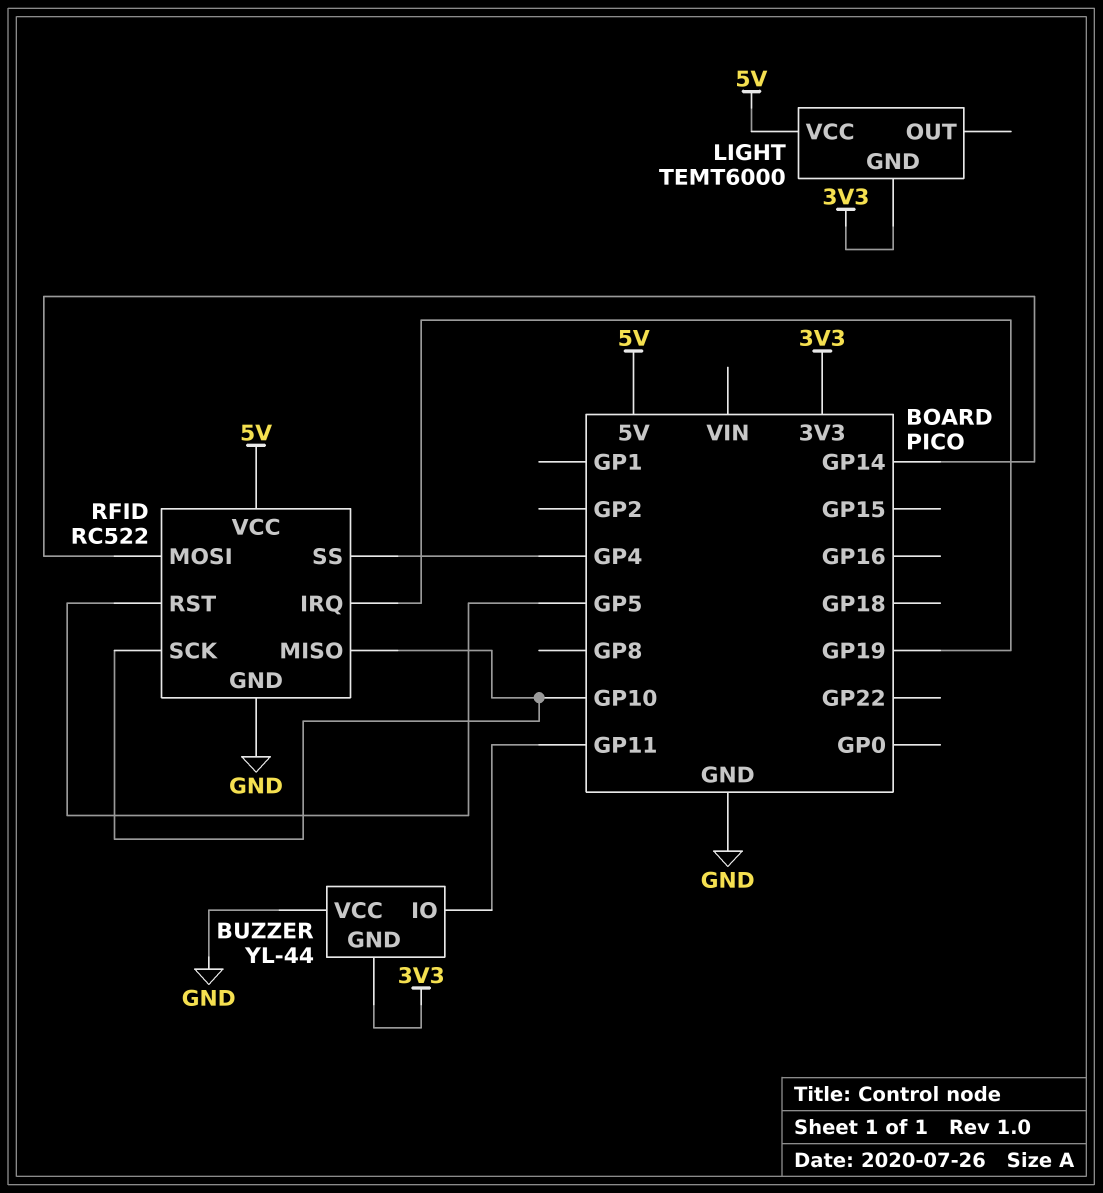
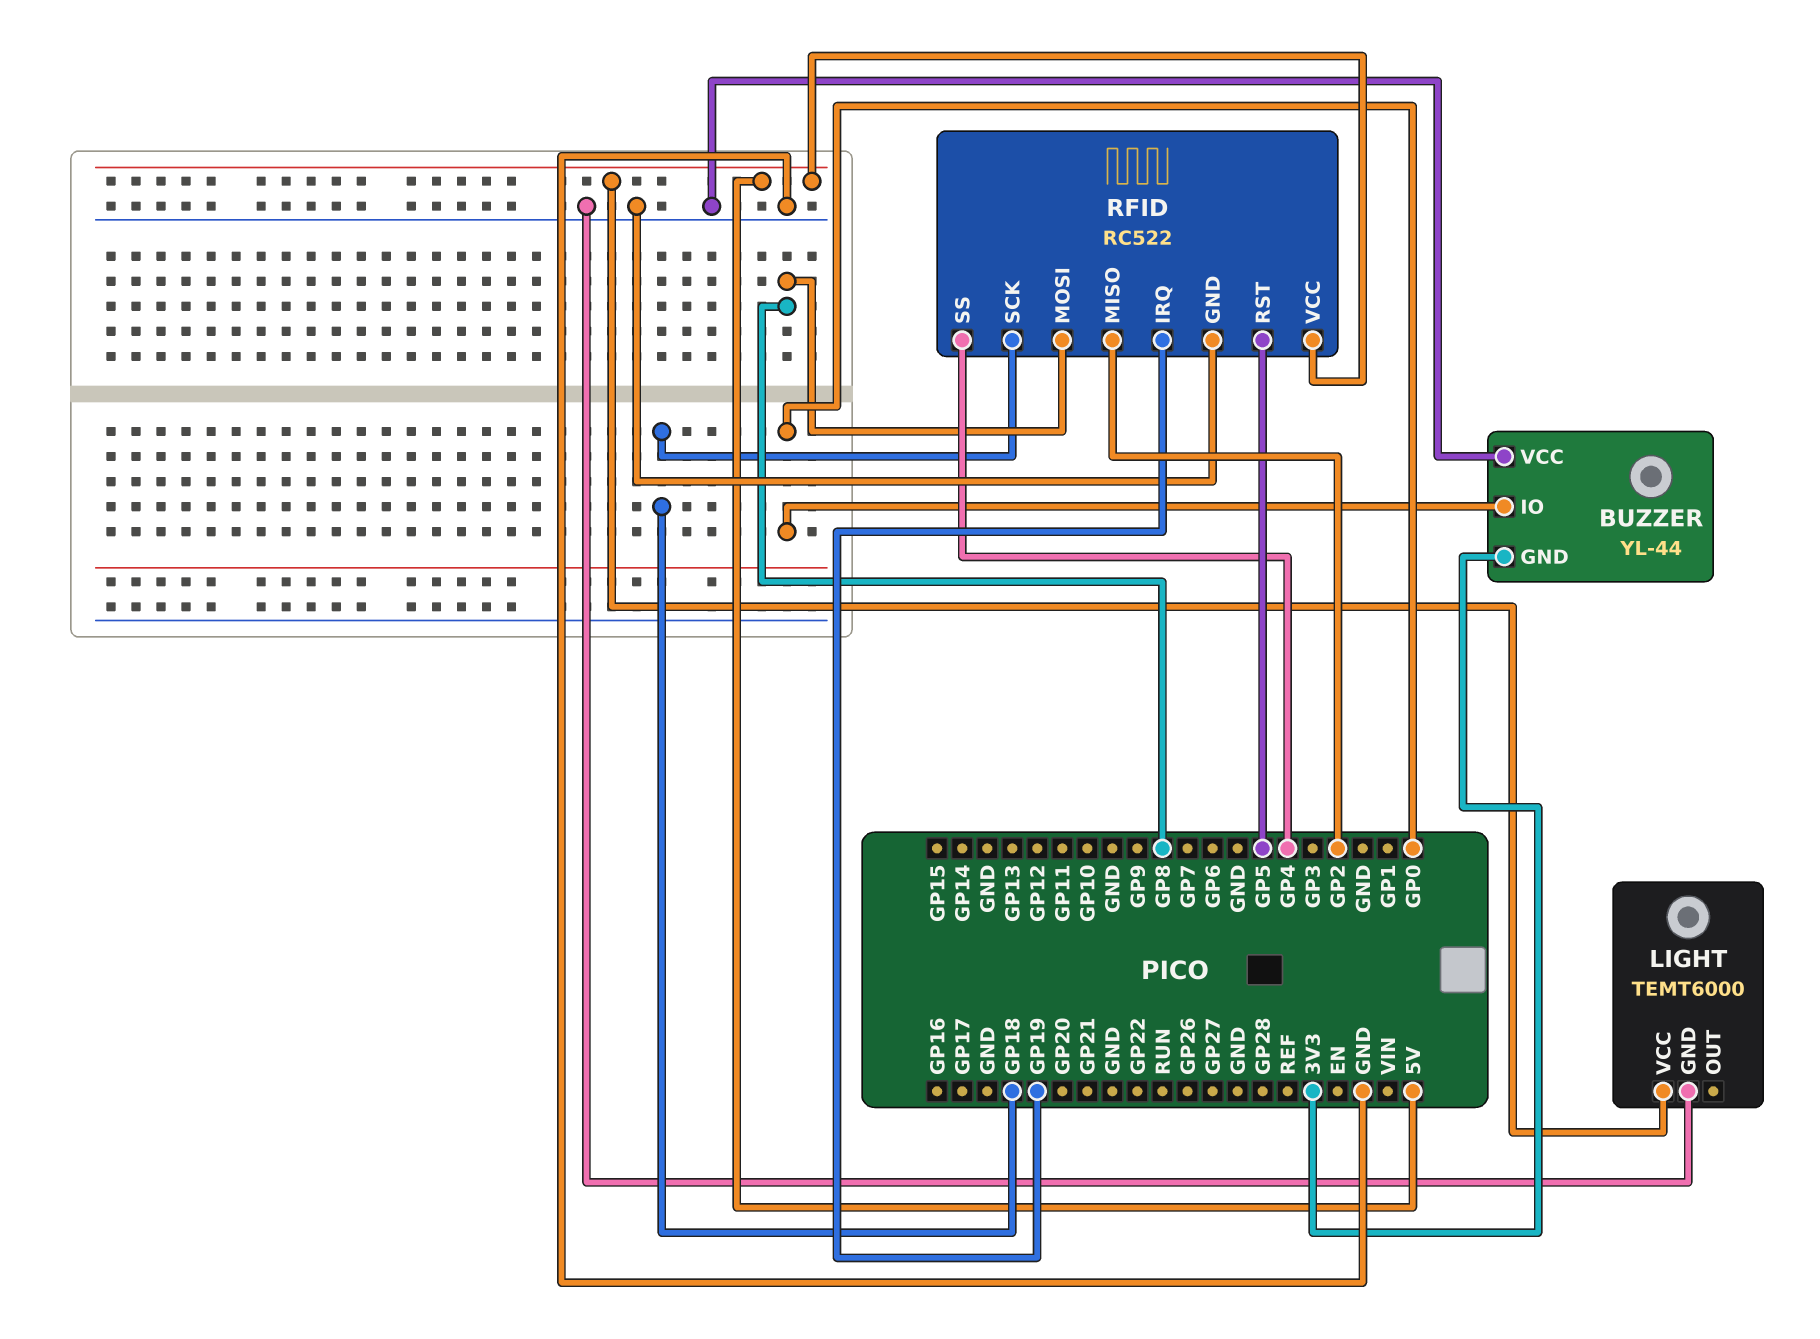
BUZZER pin IO: GP11 -> GP0
LIGHT pin GND: 3V3 -> GND
RFID pin MISO: GP10 -> GP2
RFID pin MOSI: GP14 -> GP8
RFID pin SCK: GP10 -> GP18

